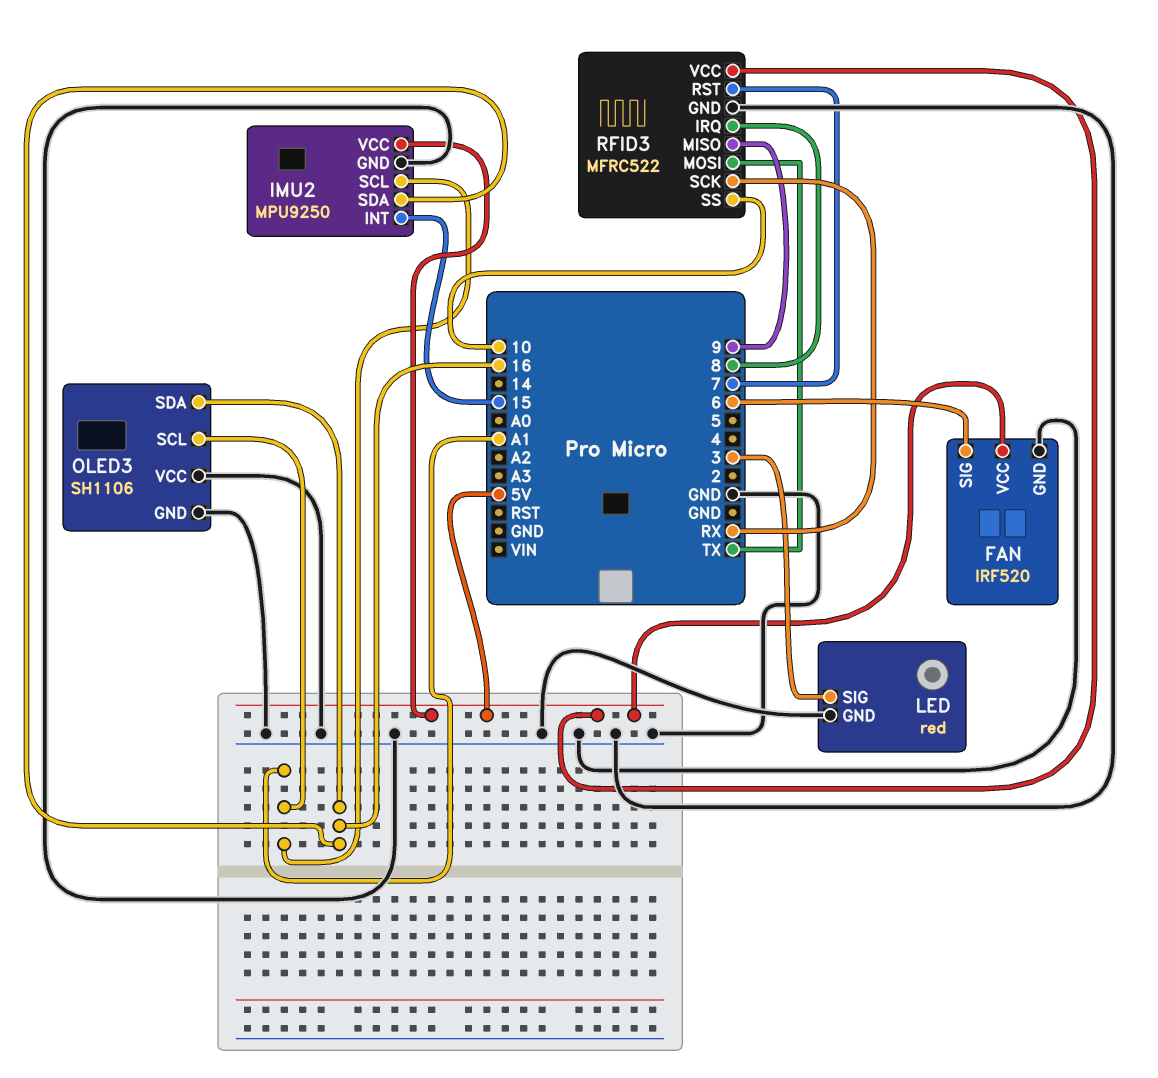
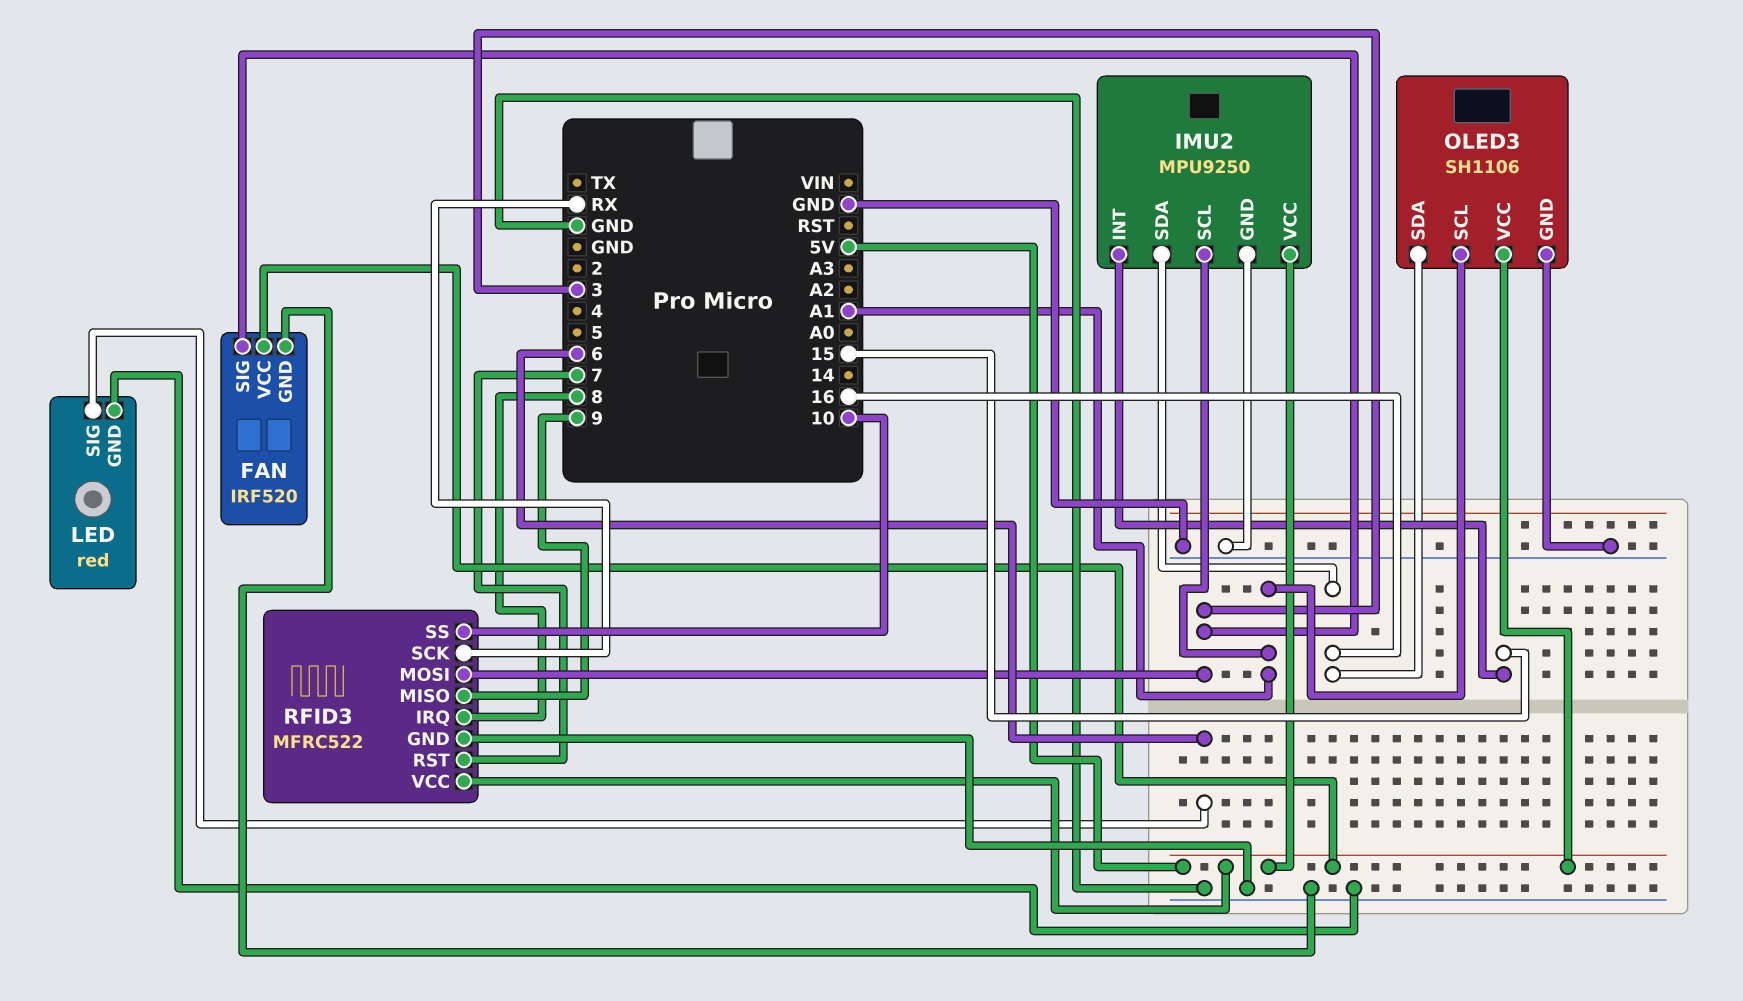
FAN pin SIG: 6 -> 3
LED pin SIG: 3 -> 6
OLED3 pin VCC: GND -> 5V
RFID3 pin MOSI: TX -> 3

